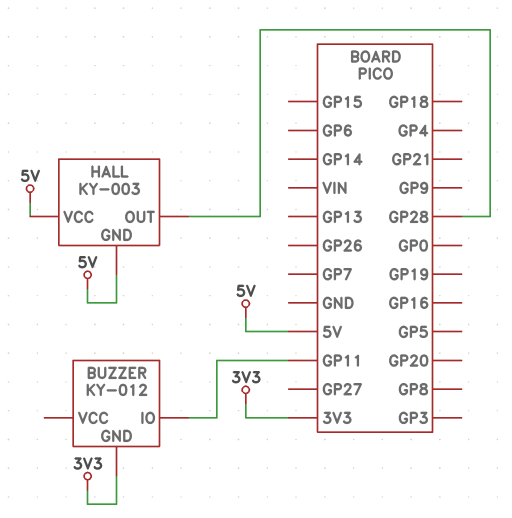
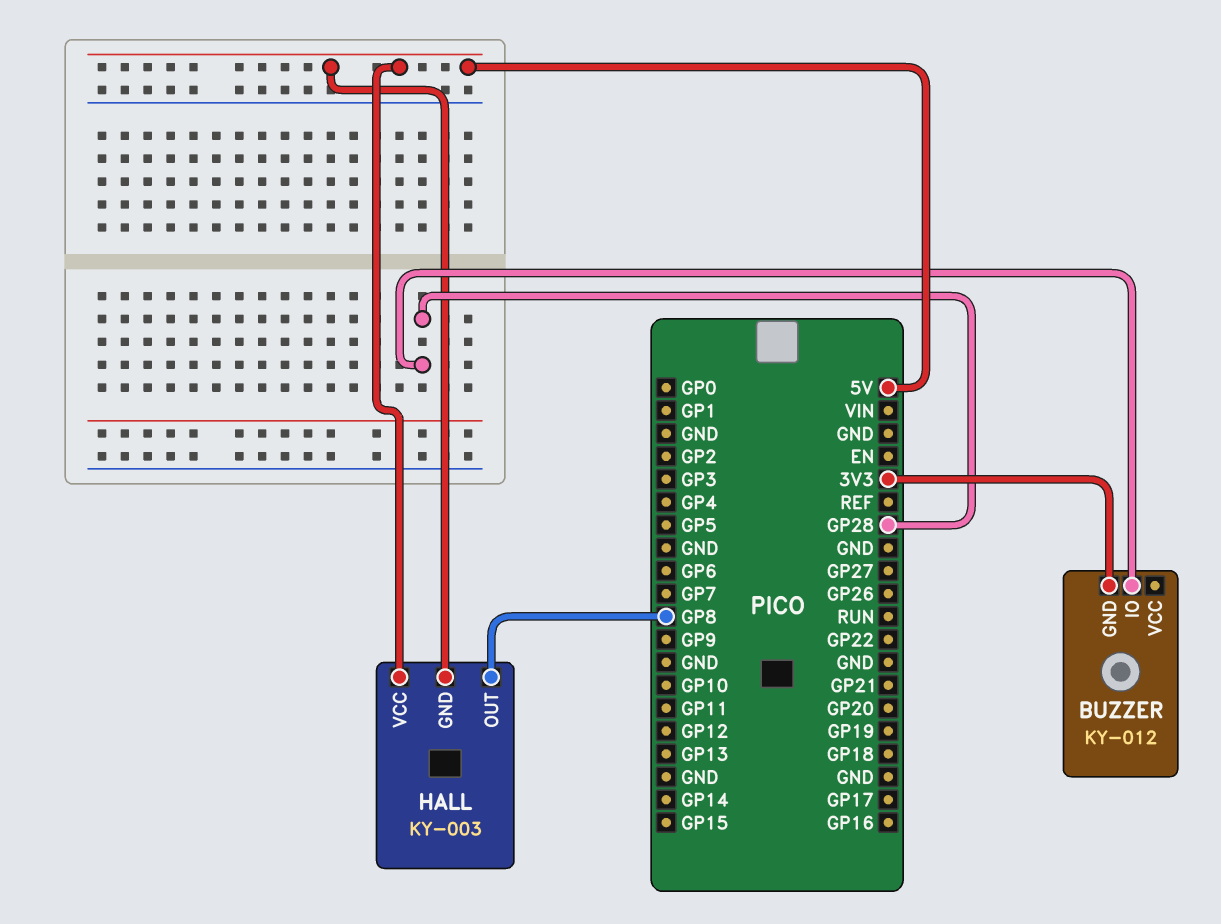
BUZZER pin IO: GP11 -> GP28
HALL pin OUT: GP28 -> GP8

